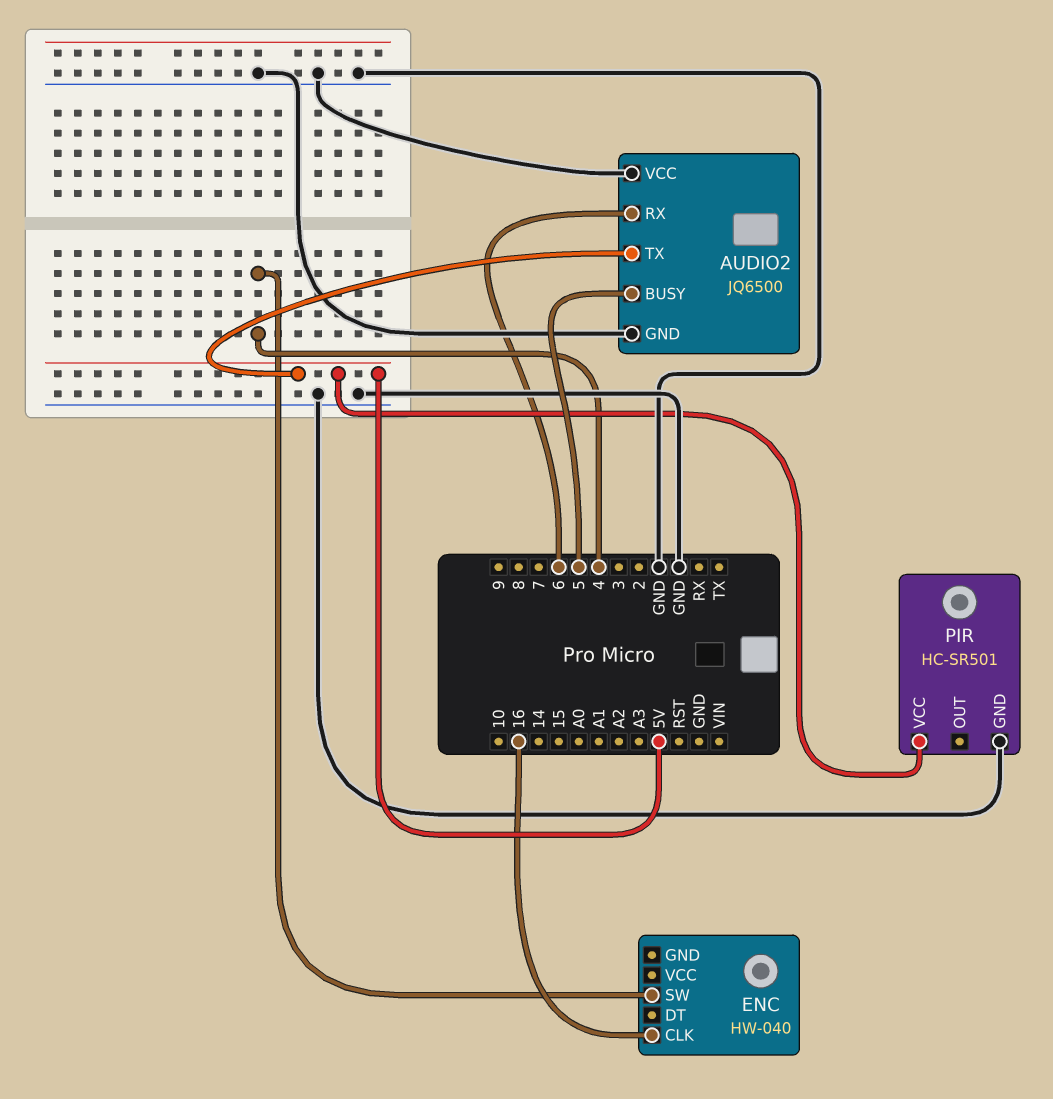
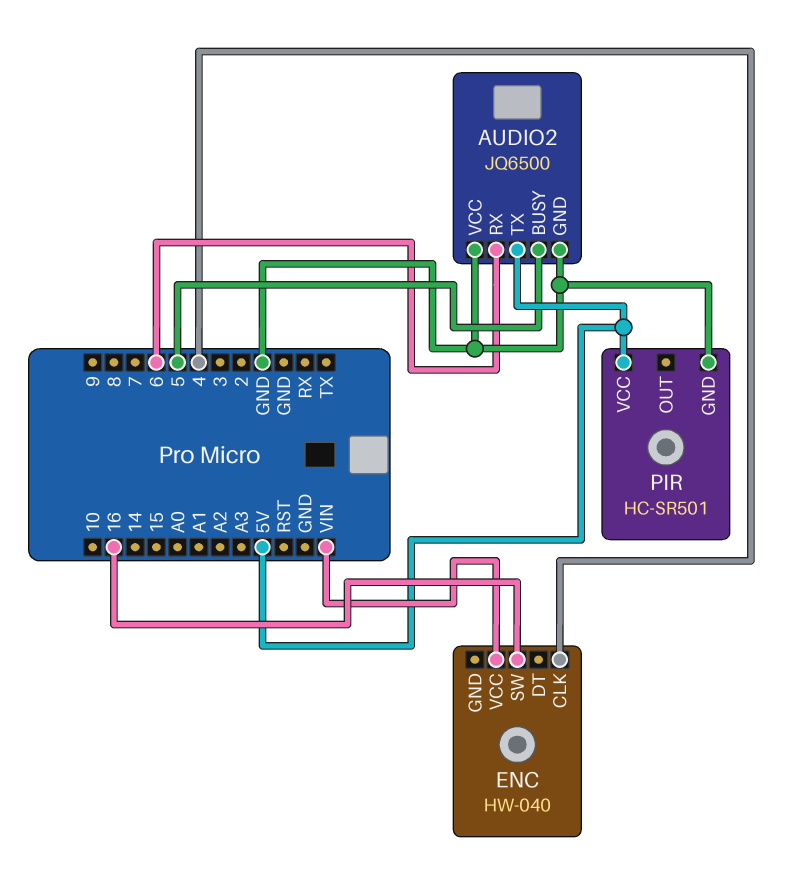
ENC pin CLK: 16 -> 4
ENC pin SW: 4 -> 16
ENC pin VCC: none -> VIN

